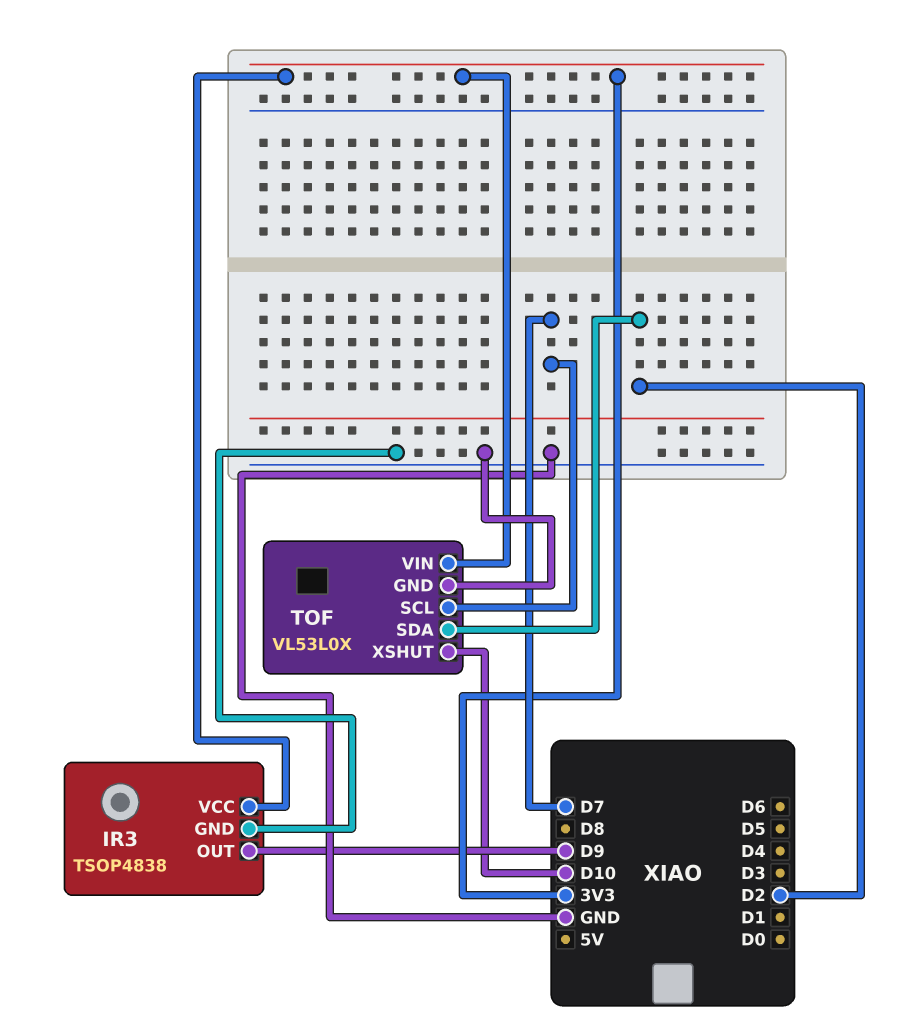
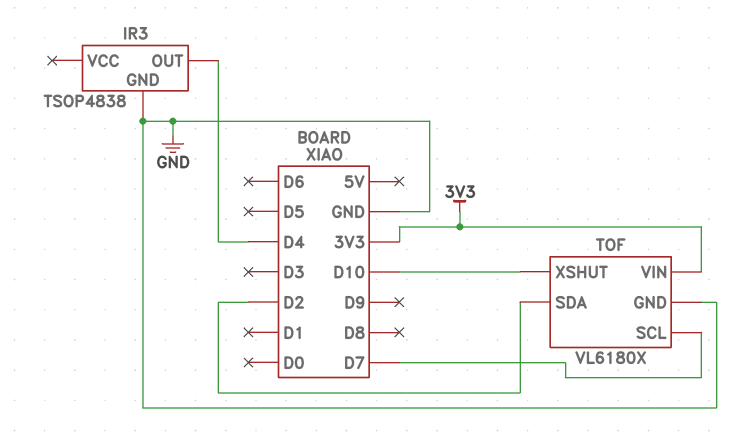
IR3 pin OUT: D9 -> D4
IR3 pin VCC: 3V3 -> none
TOF: VL53L0X -> VL6180X

